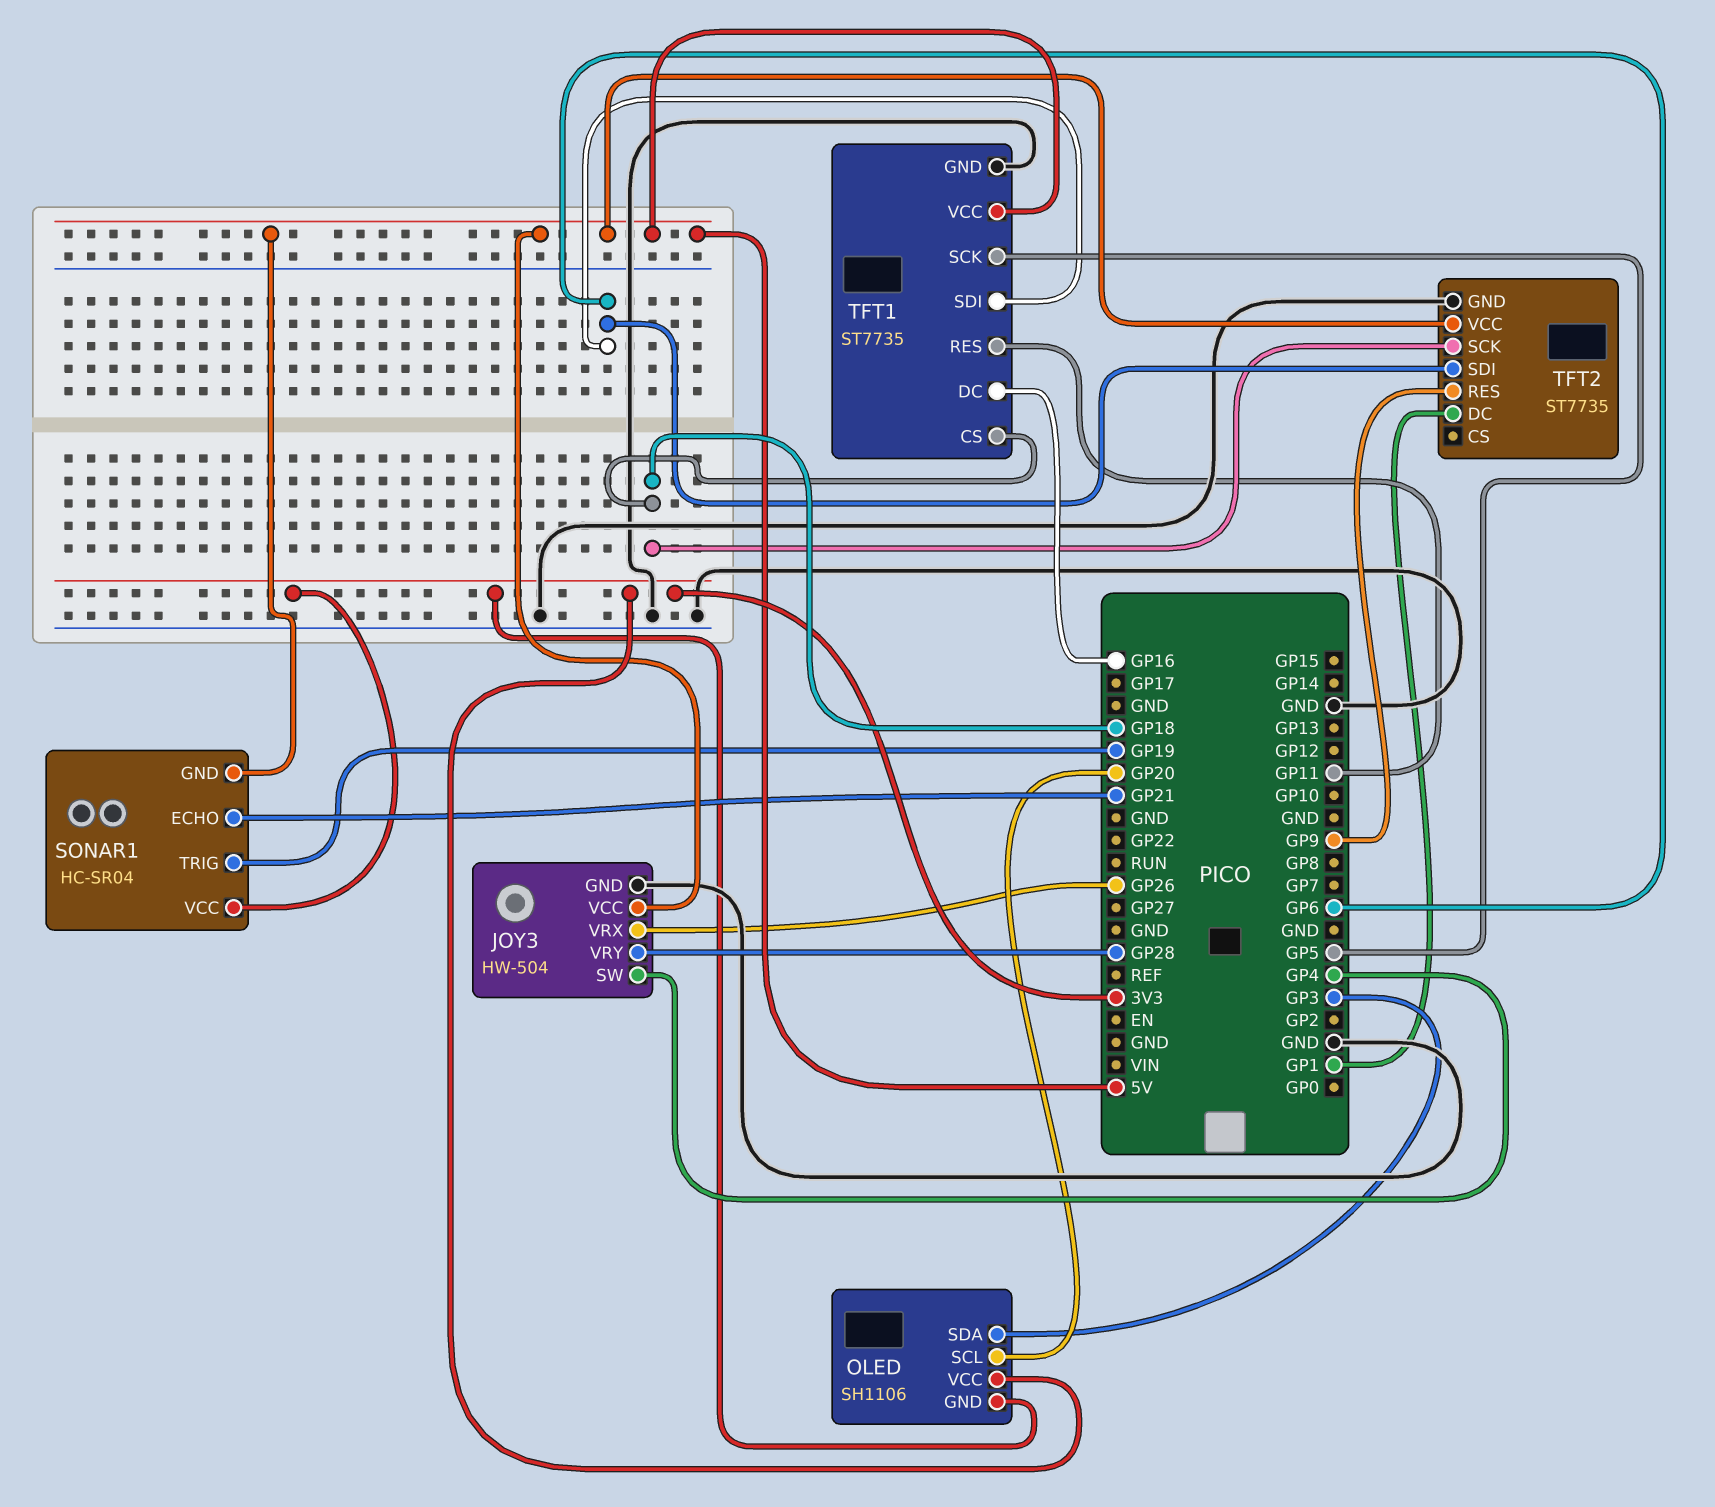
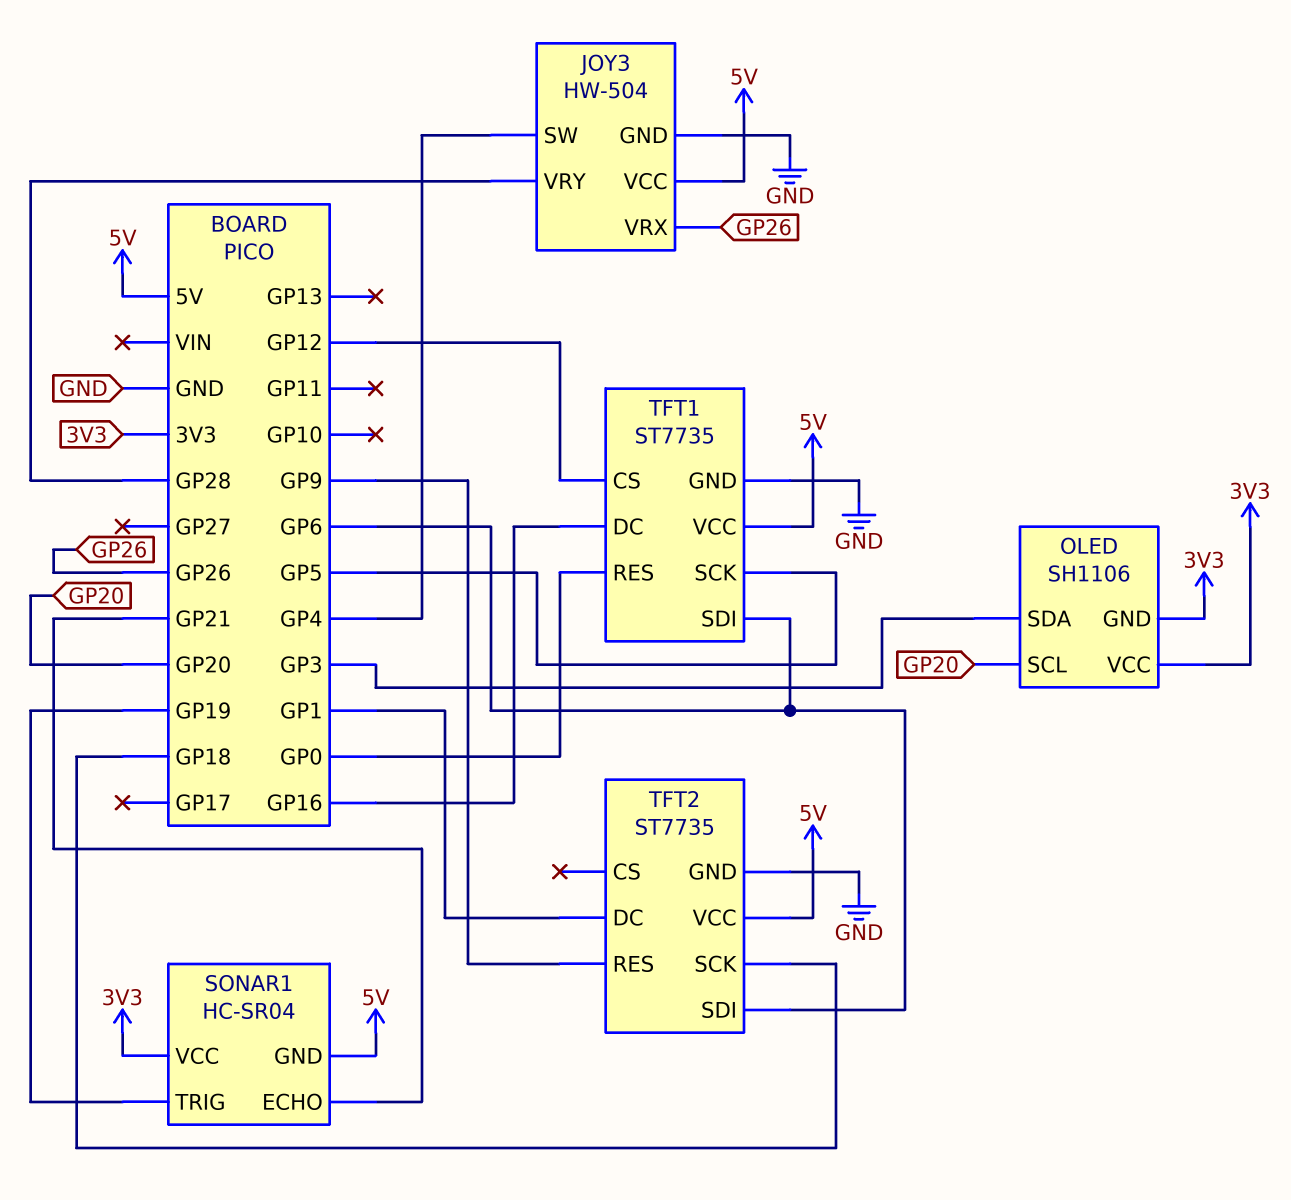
TFT1 pin CS: GP18 -> GP12
TFT1 pin RES: GP11 -> GP0

